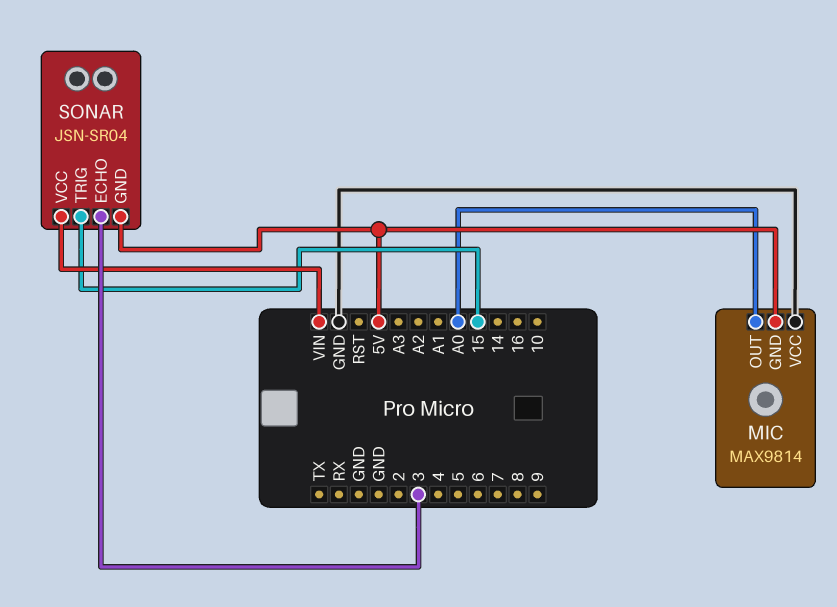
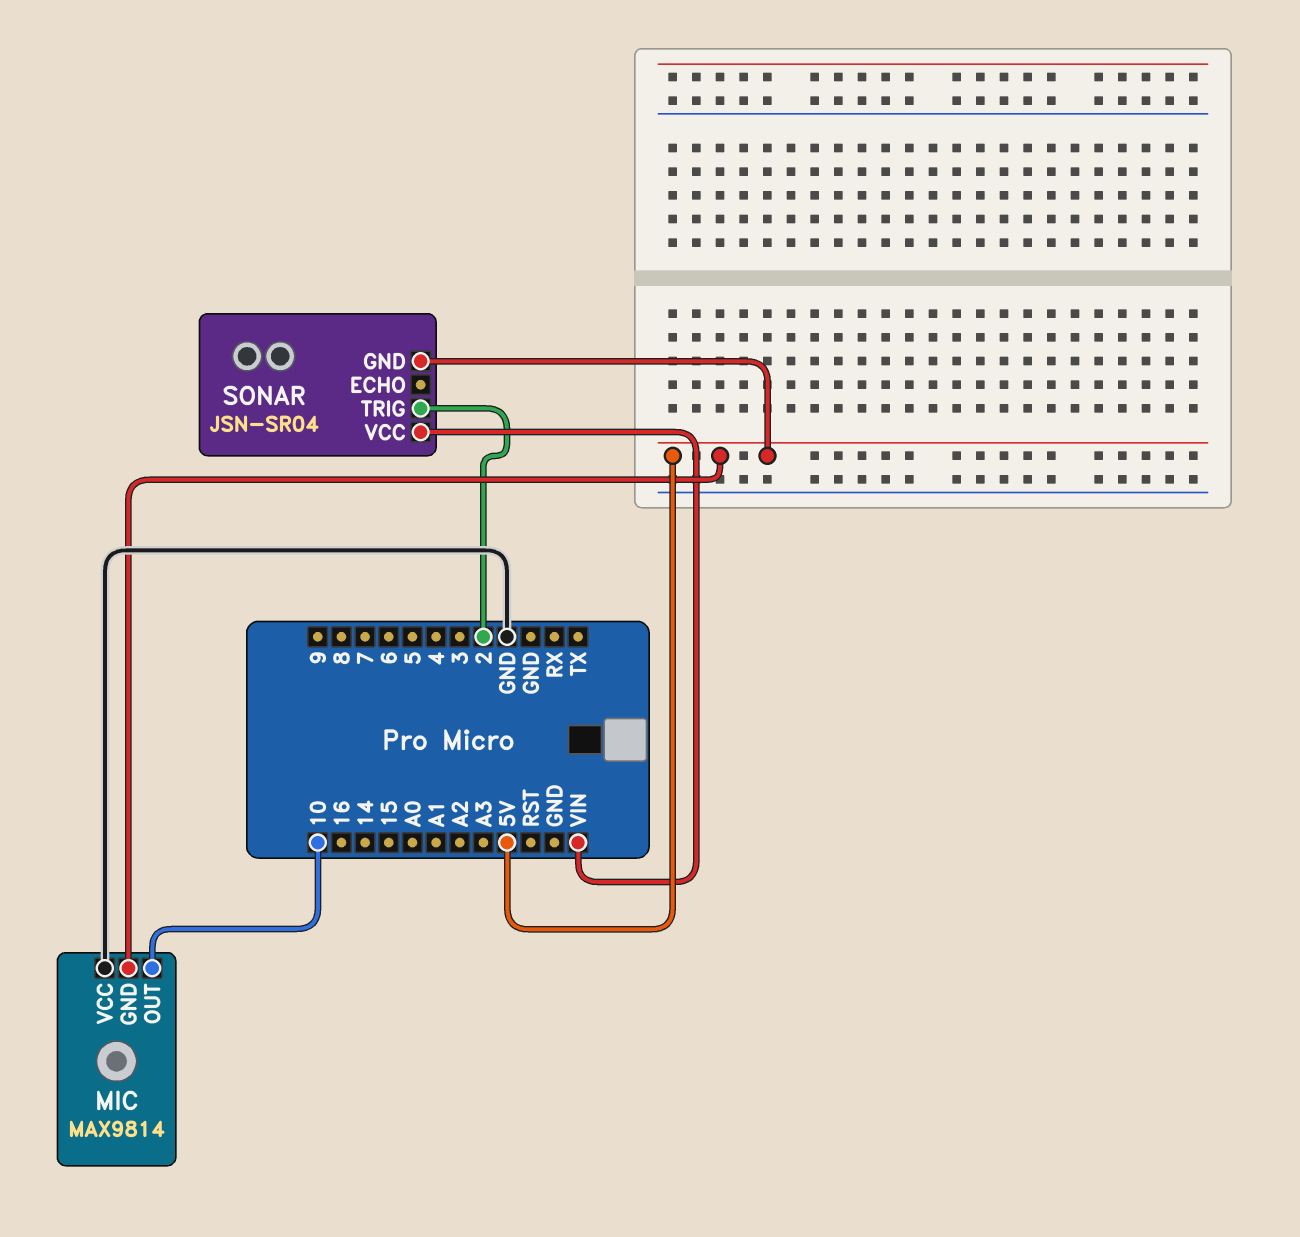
MIC pin OUT: A0 -> 10
SONAR pin ECHO: 3 -> none
SONAR pin TRIG: 15 -> 2

